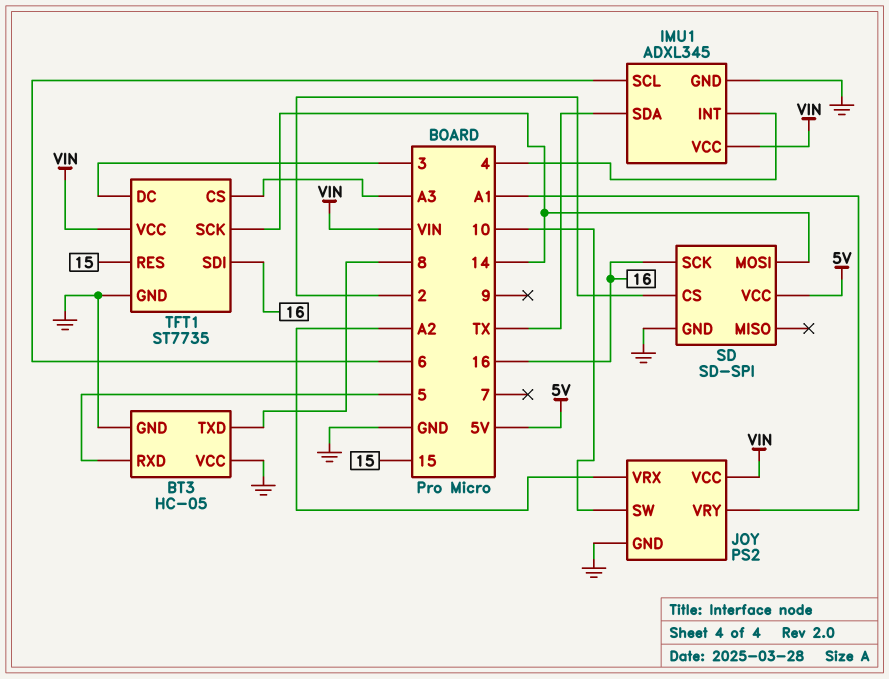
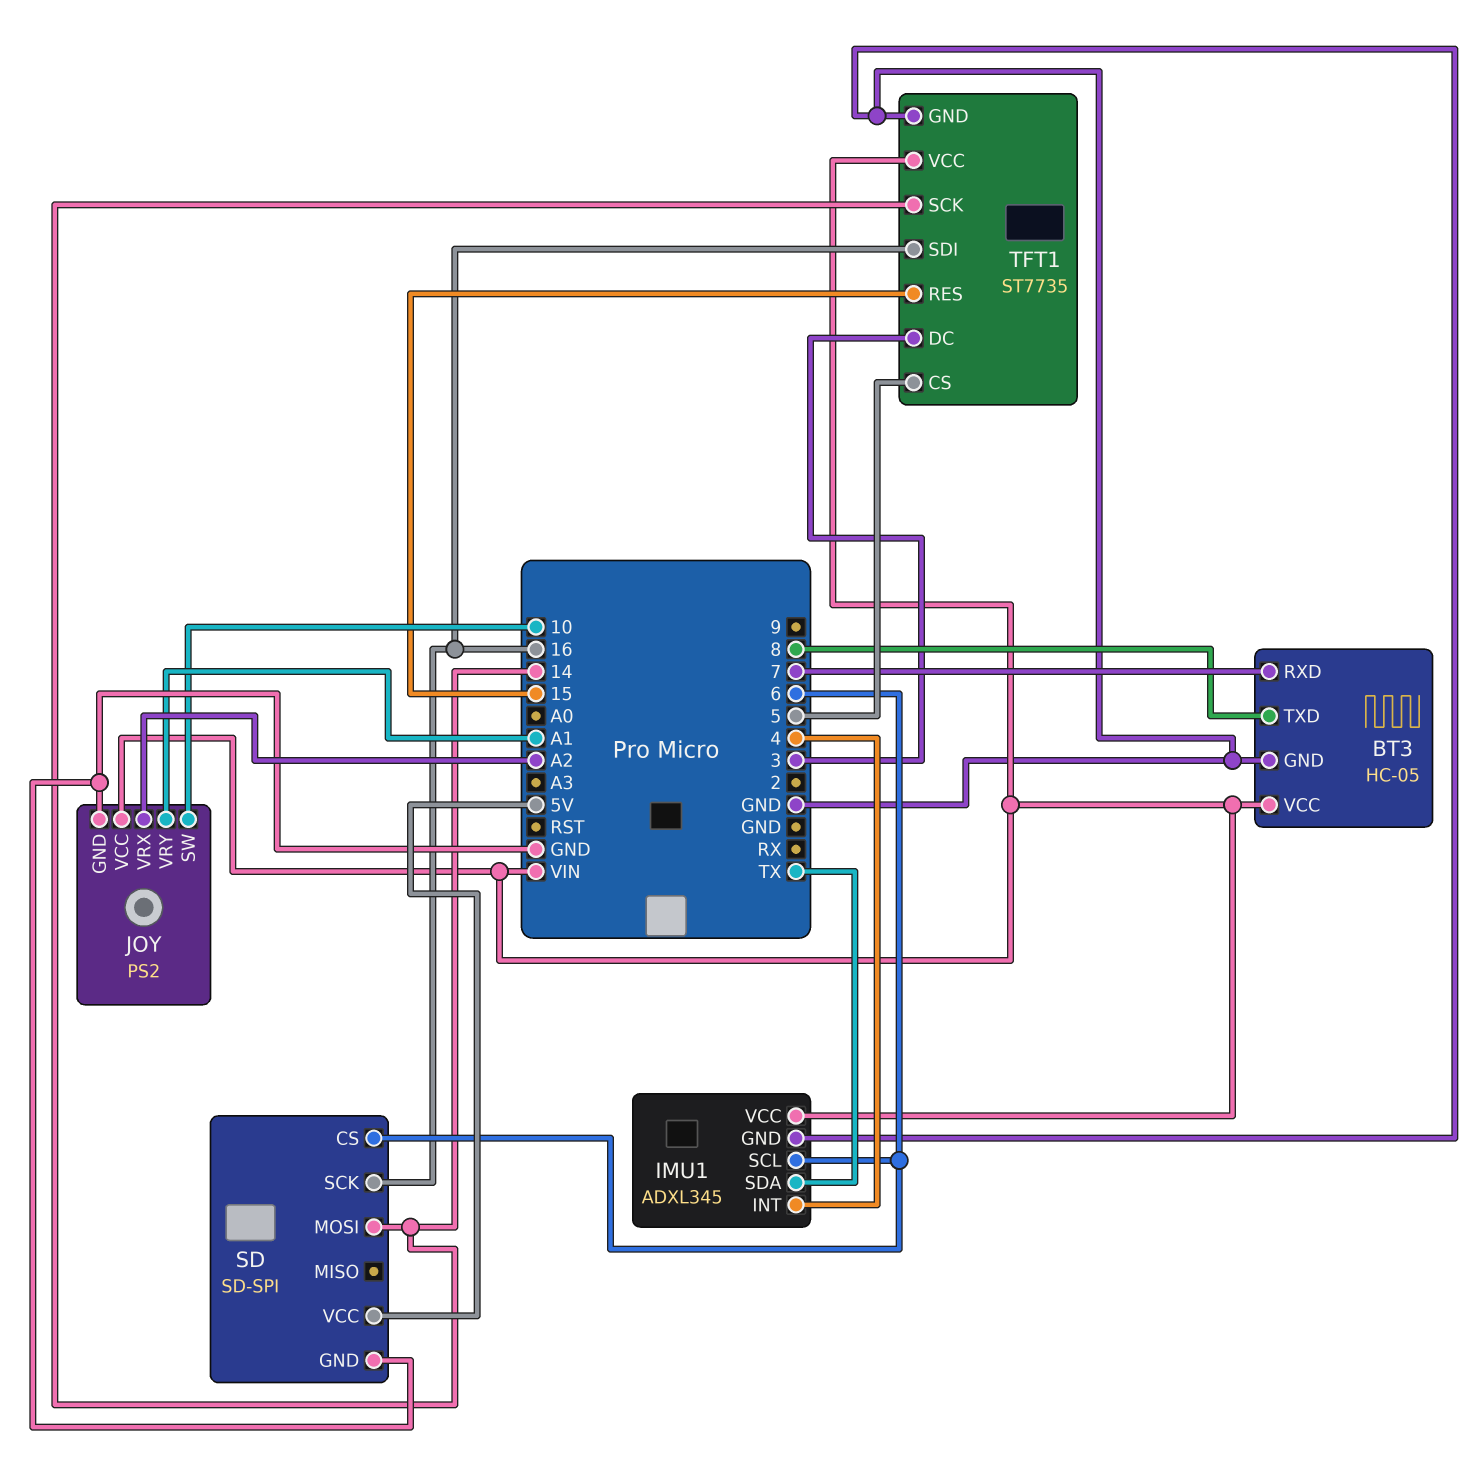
BT3 pin RXD: 5 -> 7
BT3 pin VCC: GND -> VIN
SD pin CS: 2 -> 6
TFT1 pin CS: A3 -> 5

